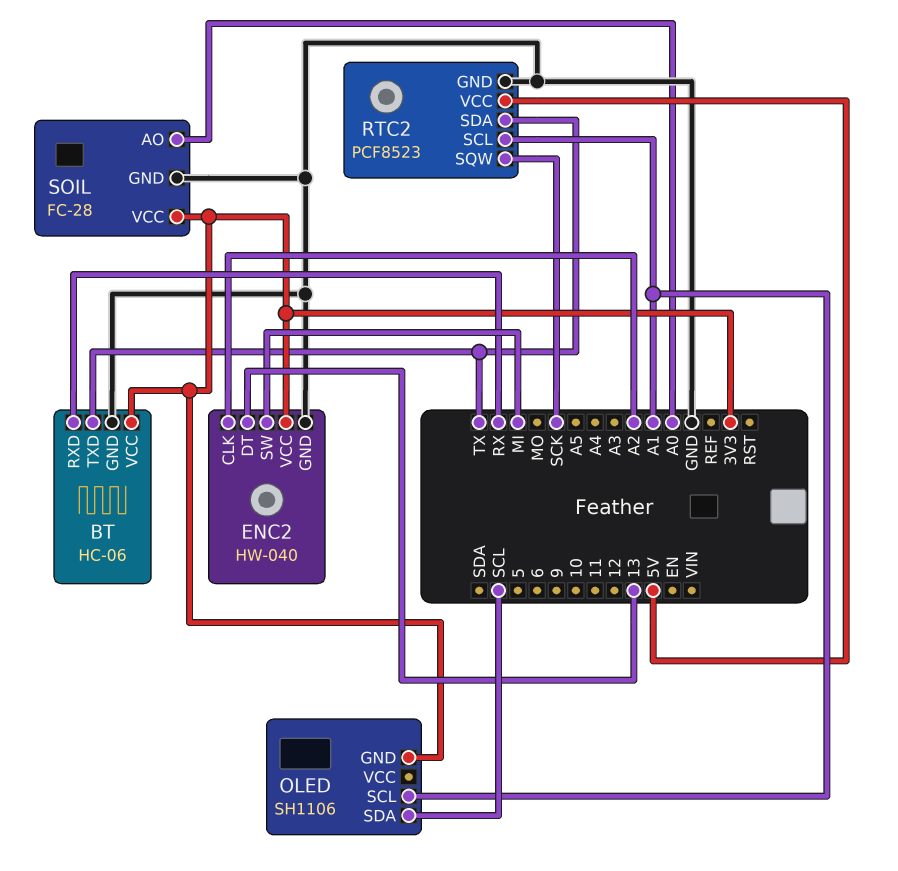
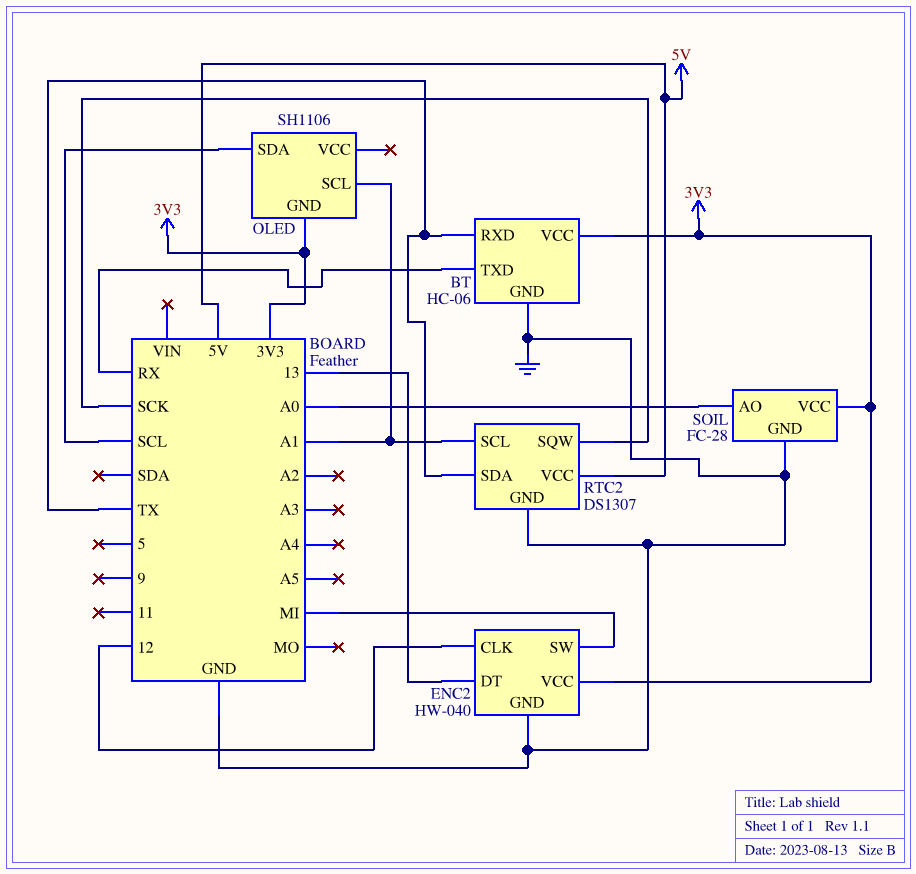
BT pin RXD: RX -> TX
BT pin TXD: TX -> RX
ENC2 pin CLK: A2 -> 12
RTC2: PCF8523 -> DS1307

